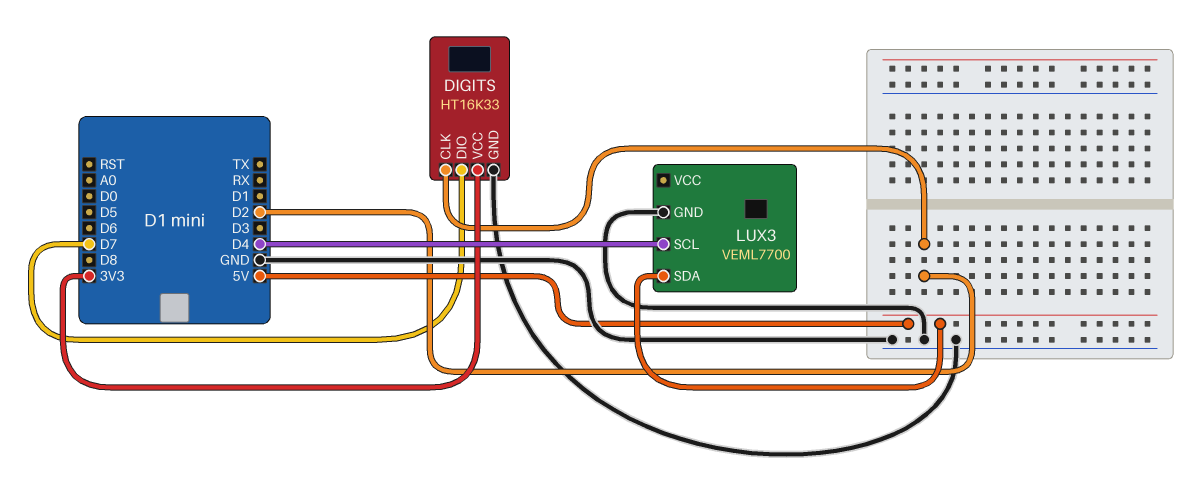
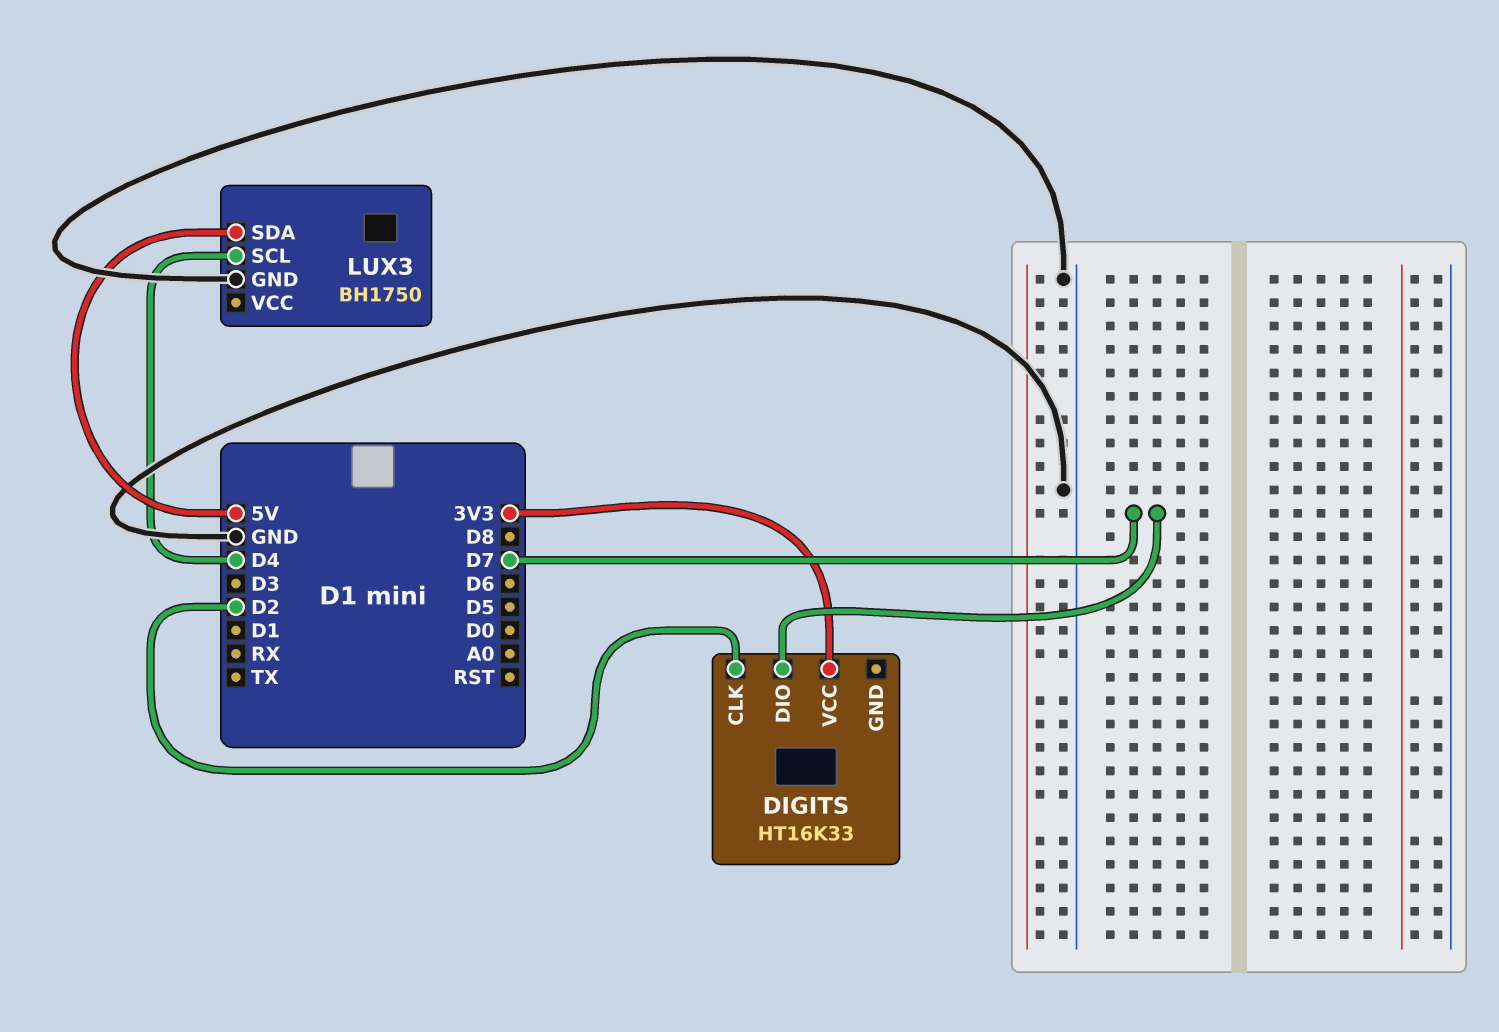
DIGITS pin GND: GND -> none
LUX3: VEML7700 -> BH1750

